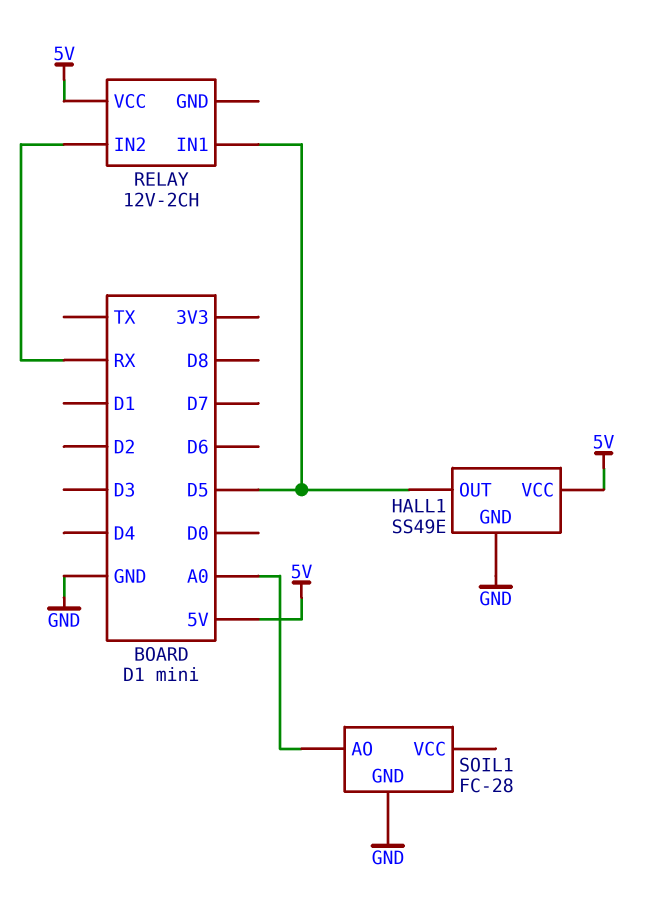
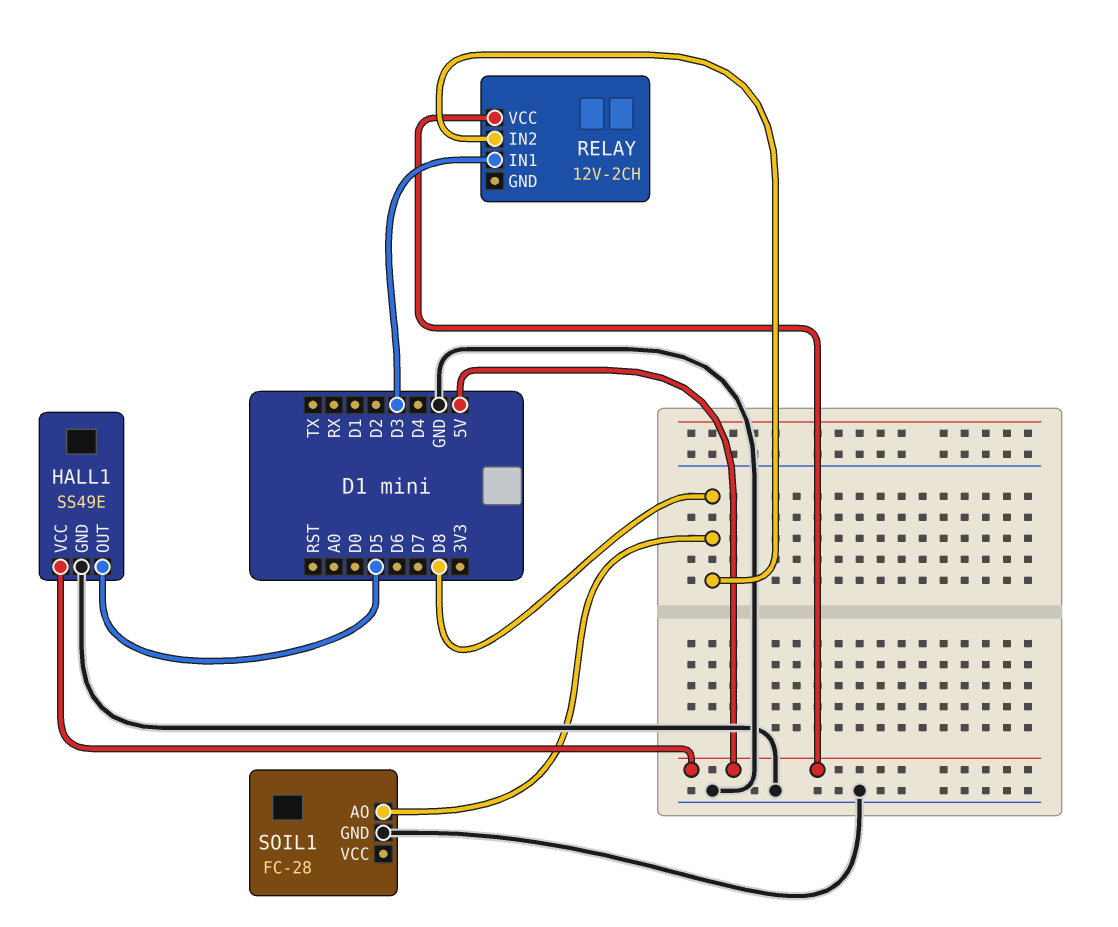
RELAY pin IN1: D5 -> D3
RELAY pin IN2: RX -> D8
SOIL1 pin AO: A0 -> D8

